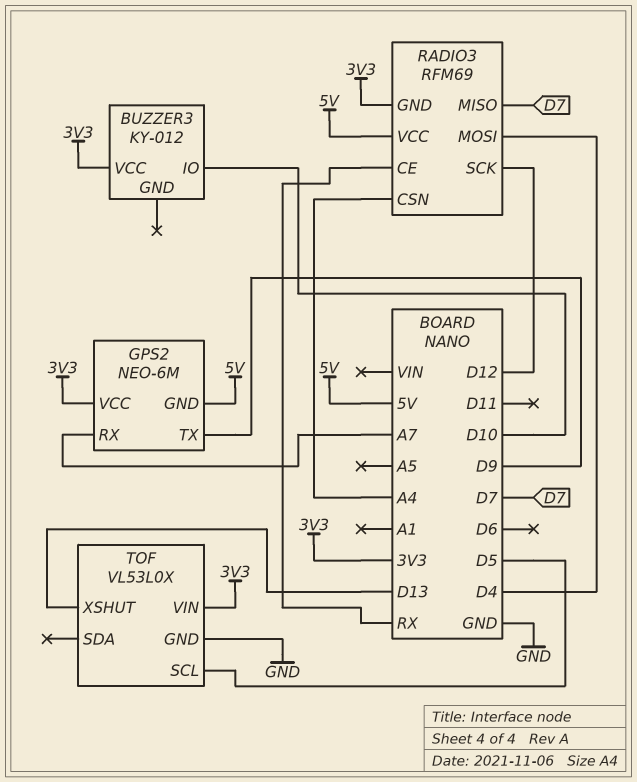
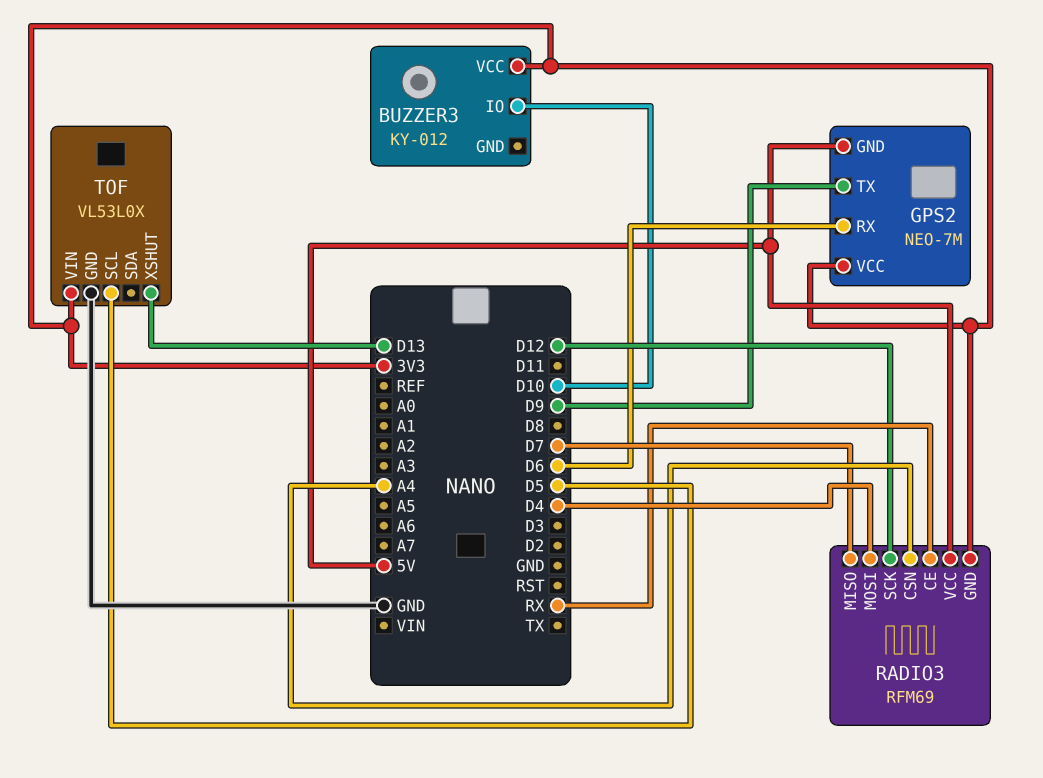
GPS2: NEO-6M -> NEO-7M
GPS2 pin RX: A7 -> D6

